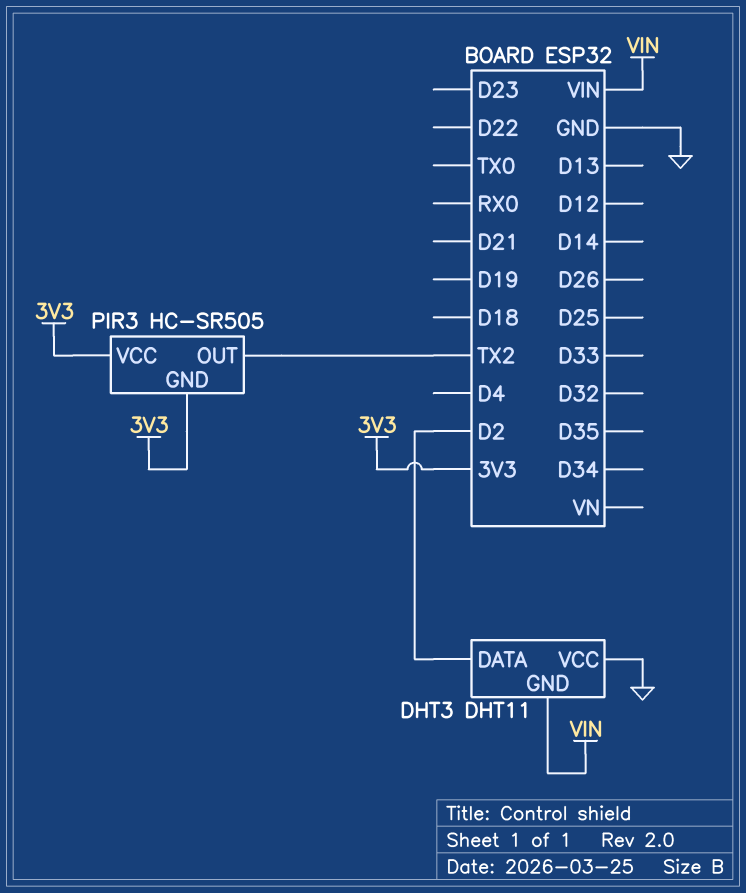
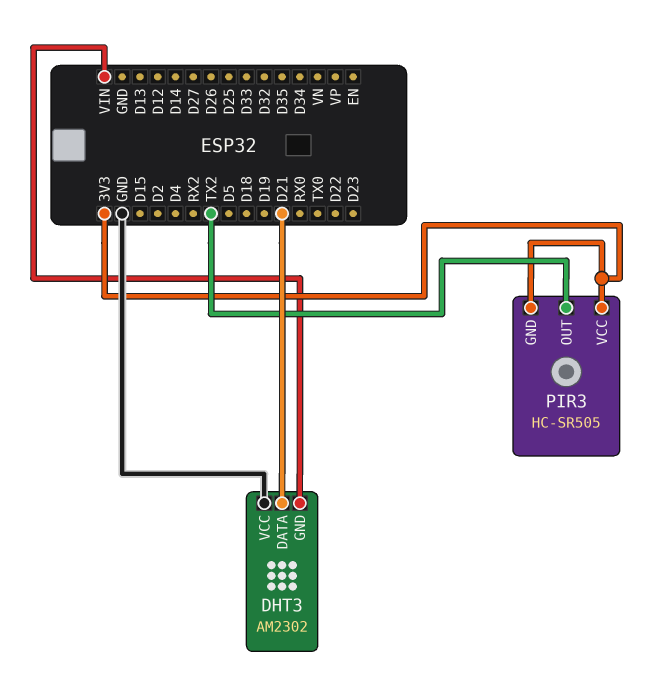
DHT3: DHT11 -> AM2302
DHT3 pin DATA: D2 -> D21

